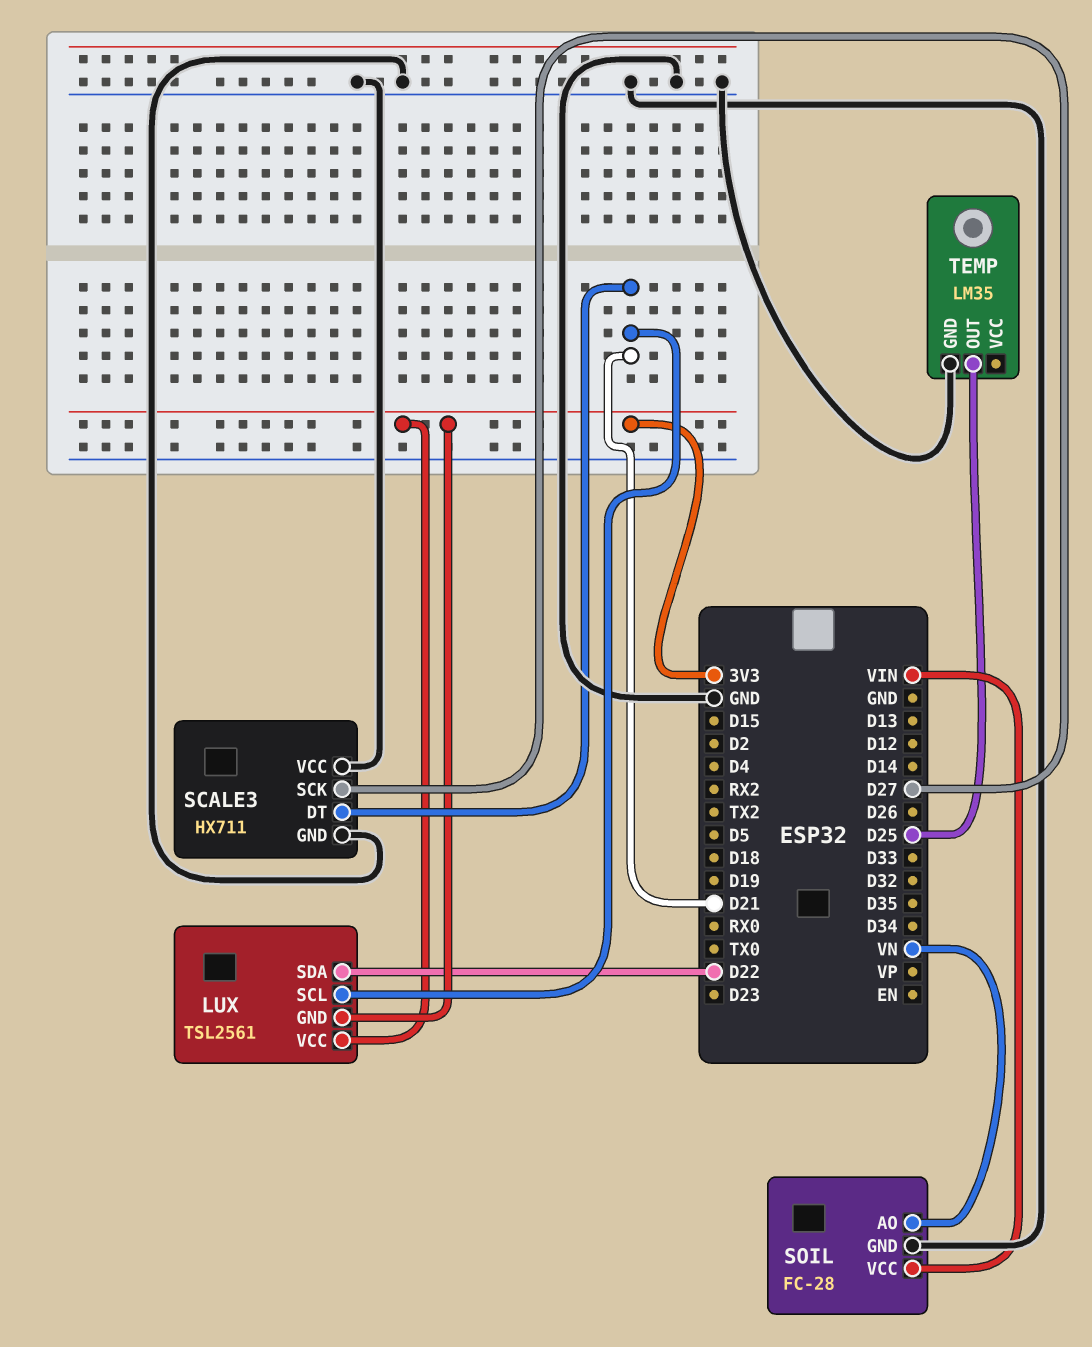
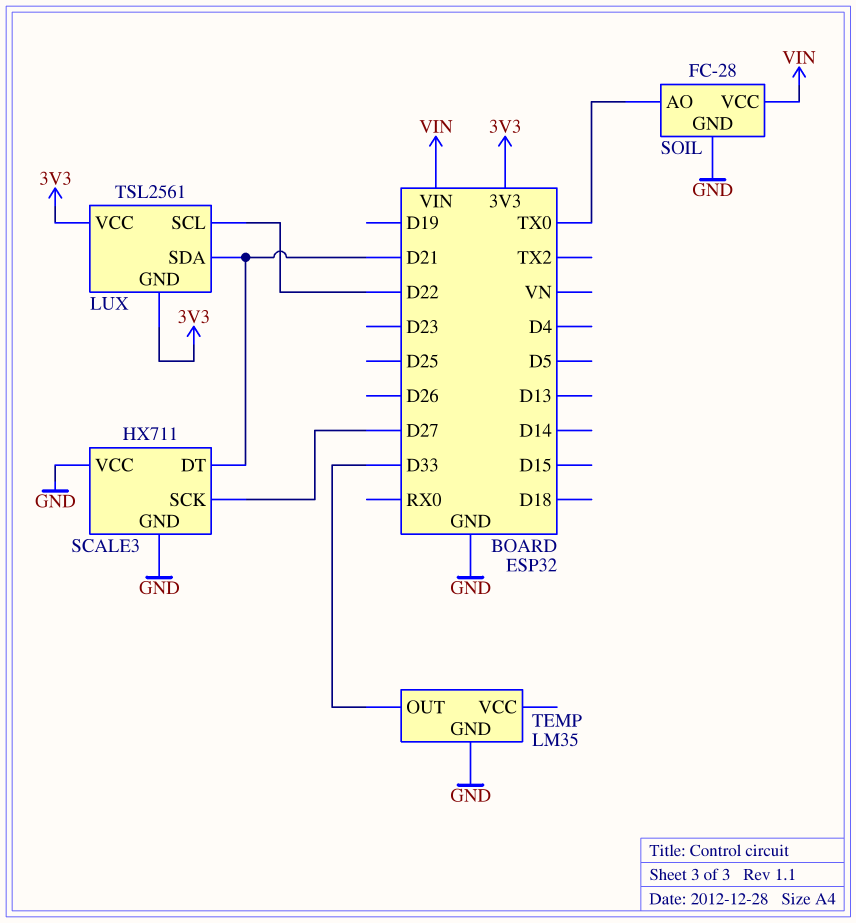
LUX pin SCL: D21 -> D22
LUX pin SDA: D22 -> D21
SOIL pin AO: VN -> TX0
TEMP pin OUT: D25 -> D33

